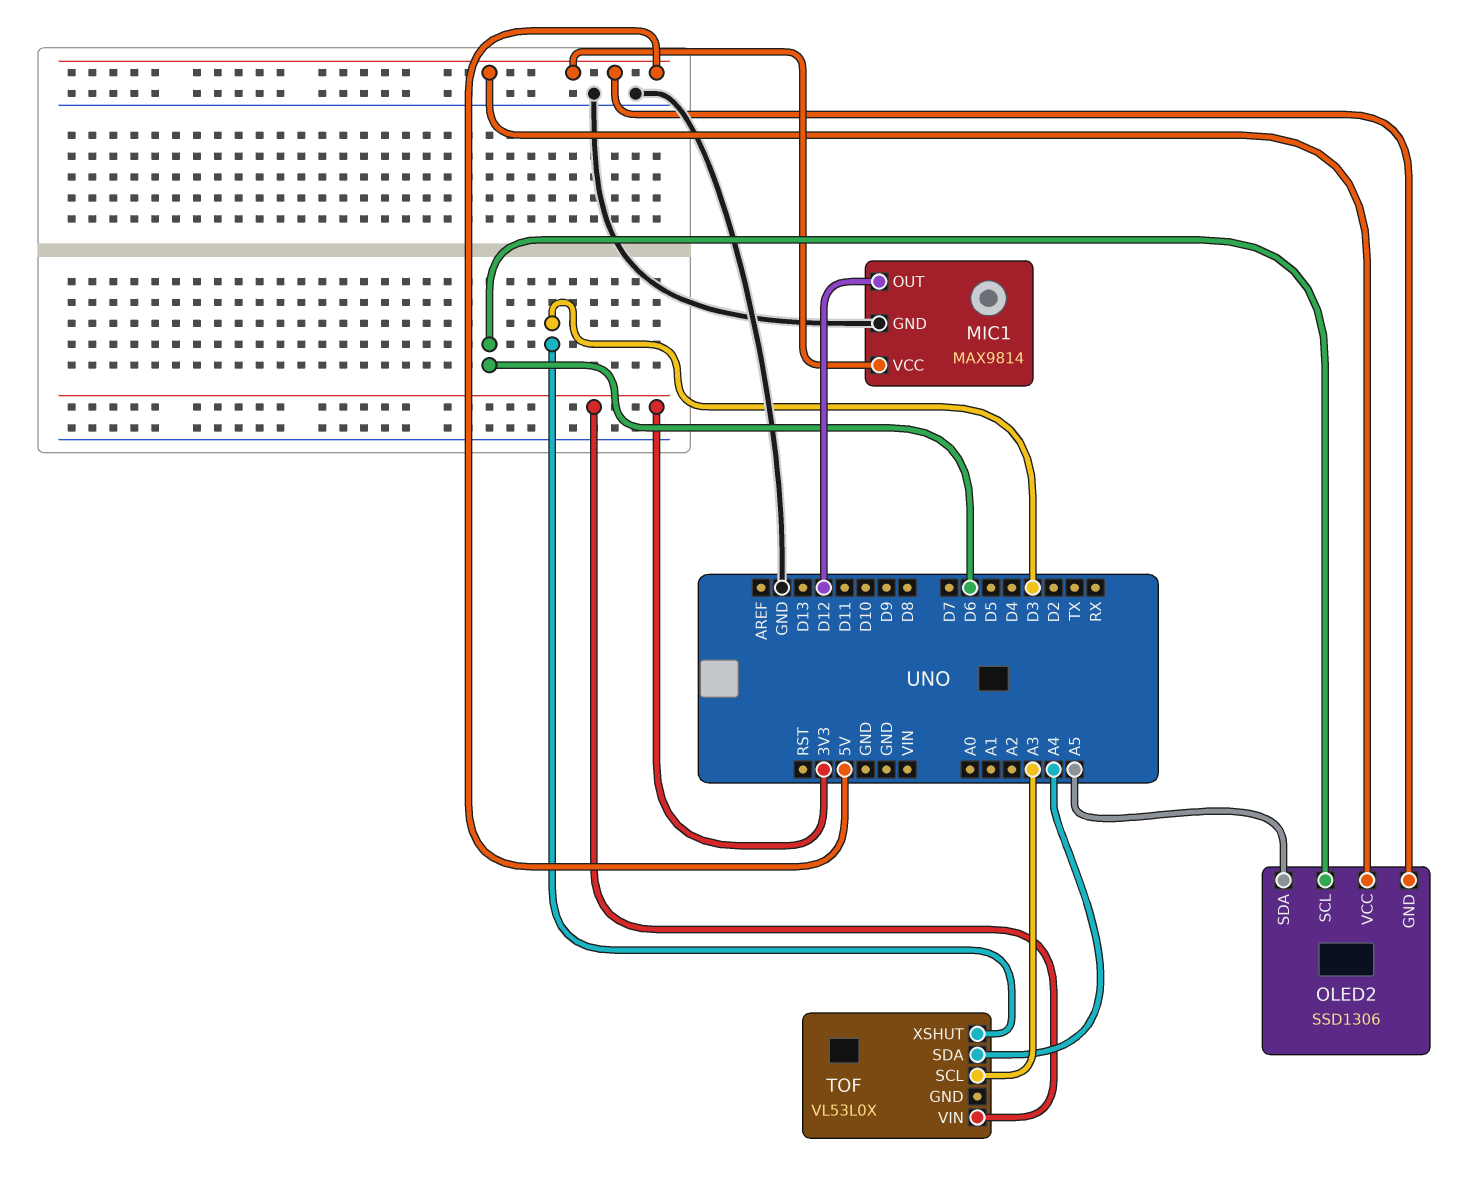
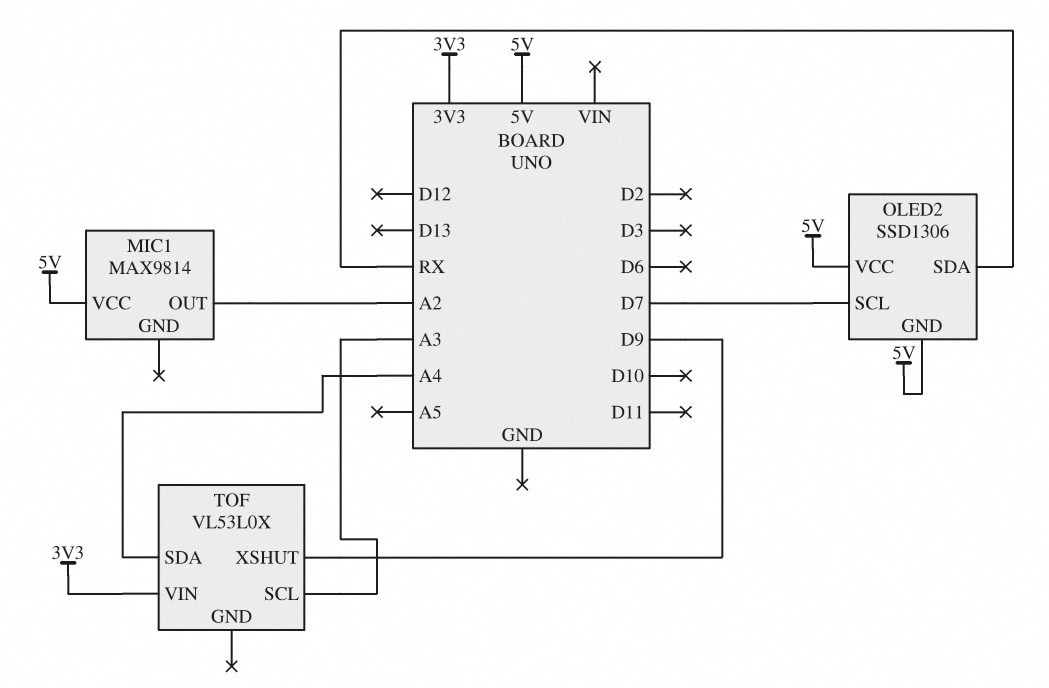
MIC1 pin GND: GND -> none
MIC1 pin OUT: D12 -> A2
OLED2 pin SCL: D6 -> D7
OLED2 pin SDA: A5 -> RX
TOF pin XSHUT: D3 -> D9

